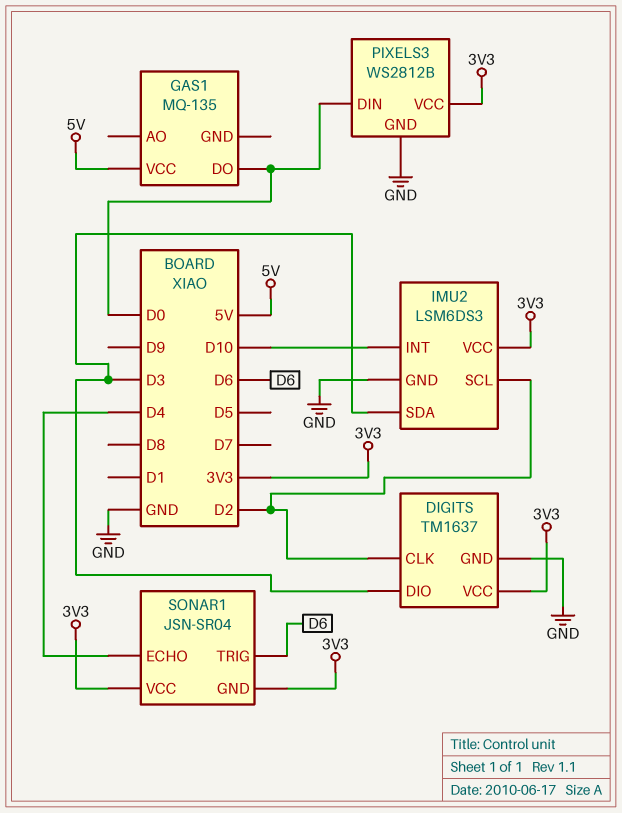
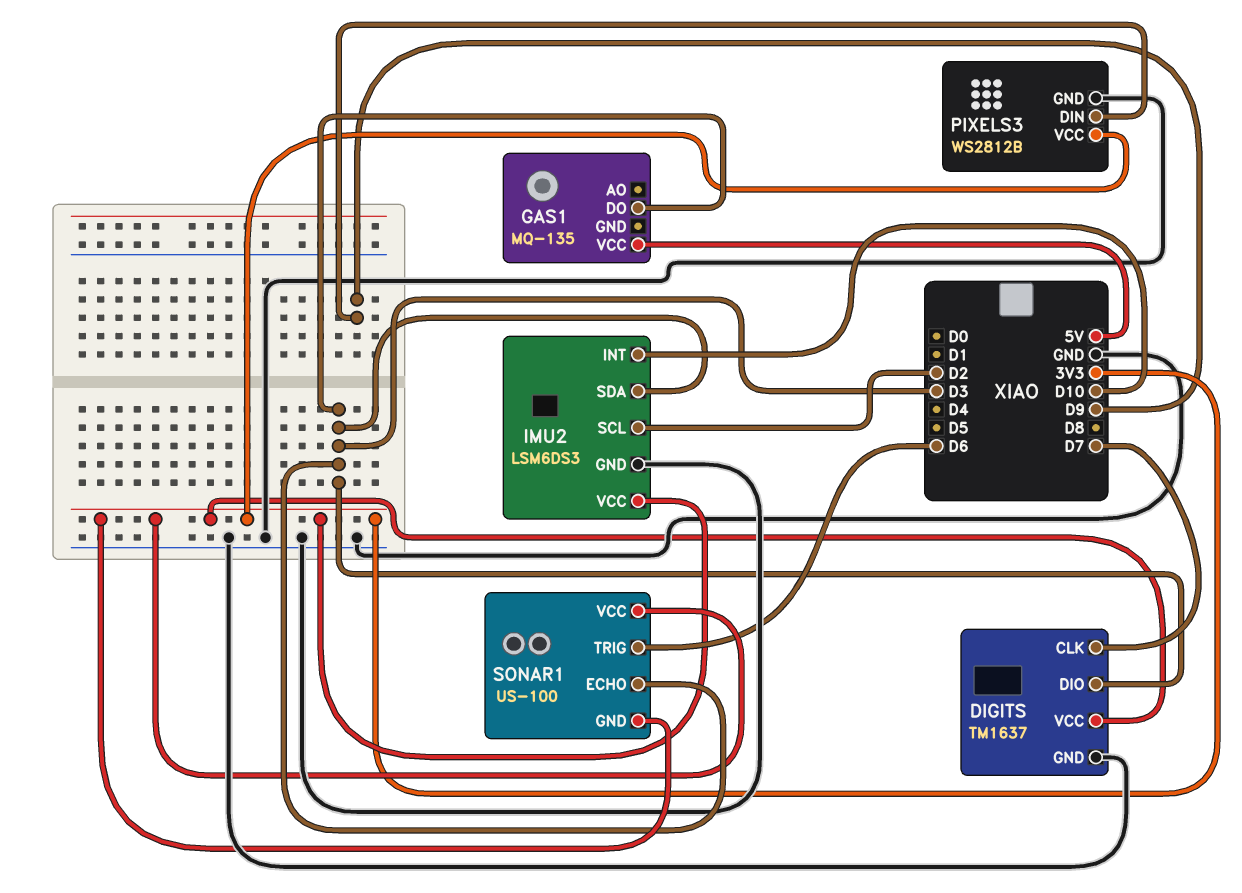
DIGITS pin CLK: D2 -> D7
GAS1 pin DO: D0 -> D3
PIXELS3 pin DIN: D0 -> D9
SONAR1: JSN-SR04 -> US-100
SONAR1 pin ECHO: D4 -> D3

